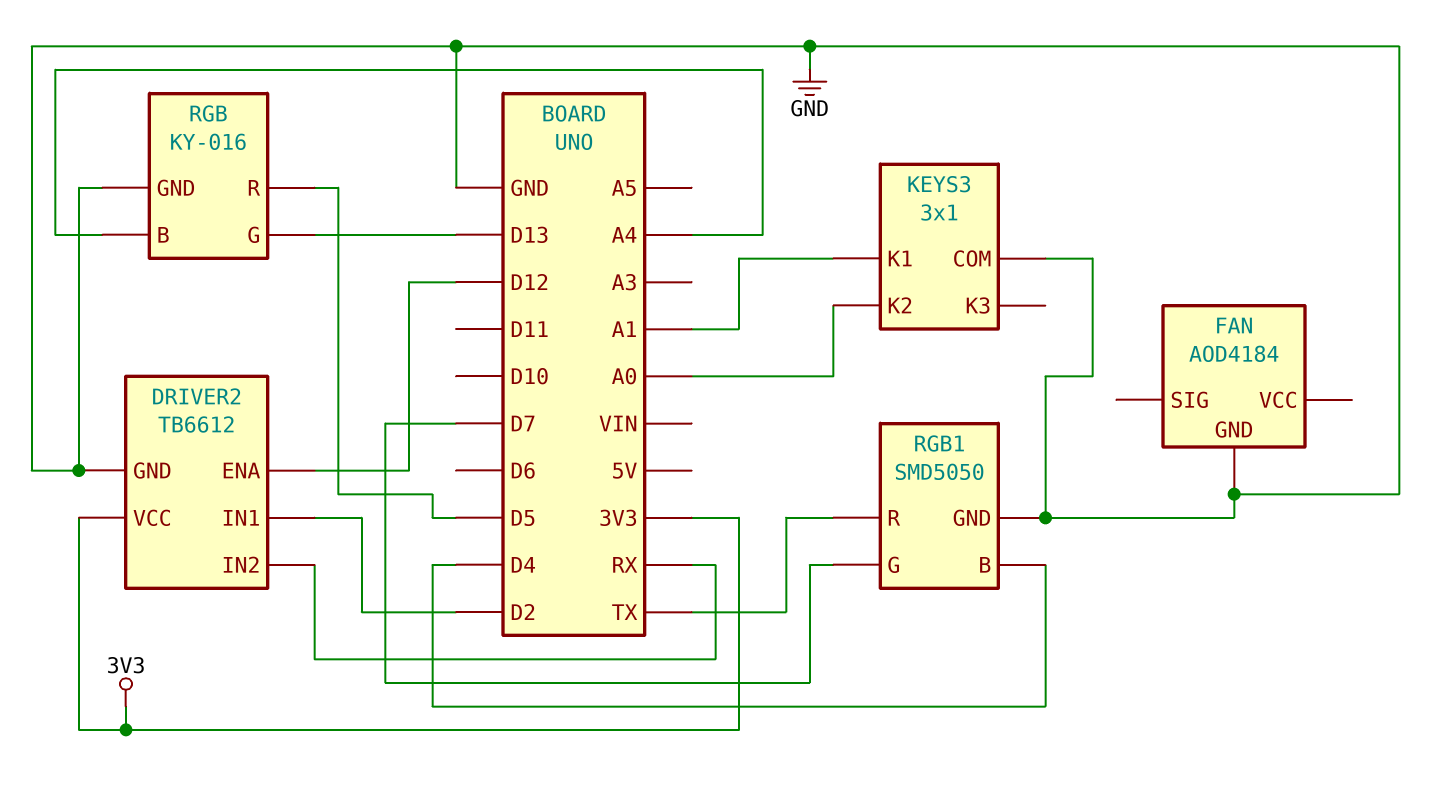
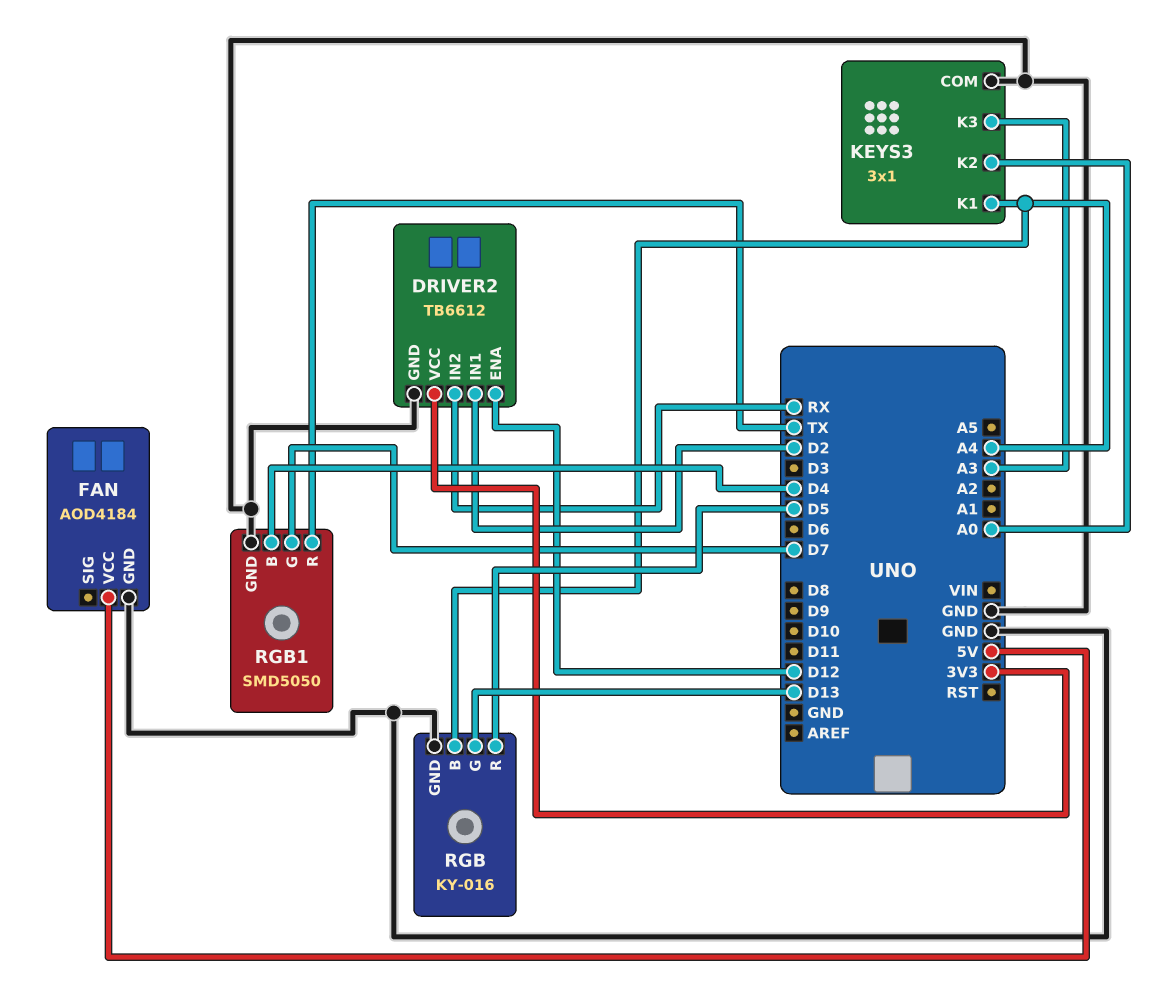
FAN pin VCC: none -> 5V
KEYS3 pin K1: A1 -> A4
KEYS3 pin K3: none -> A3

